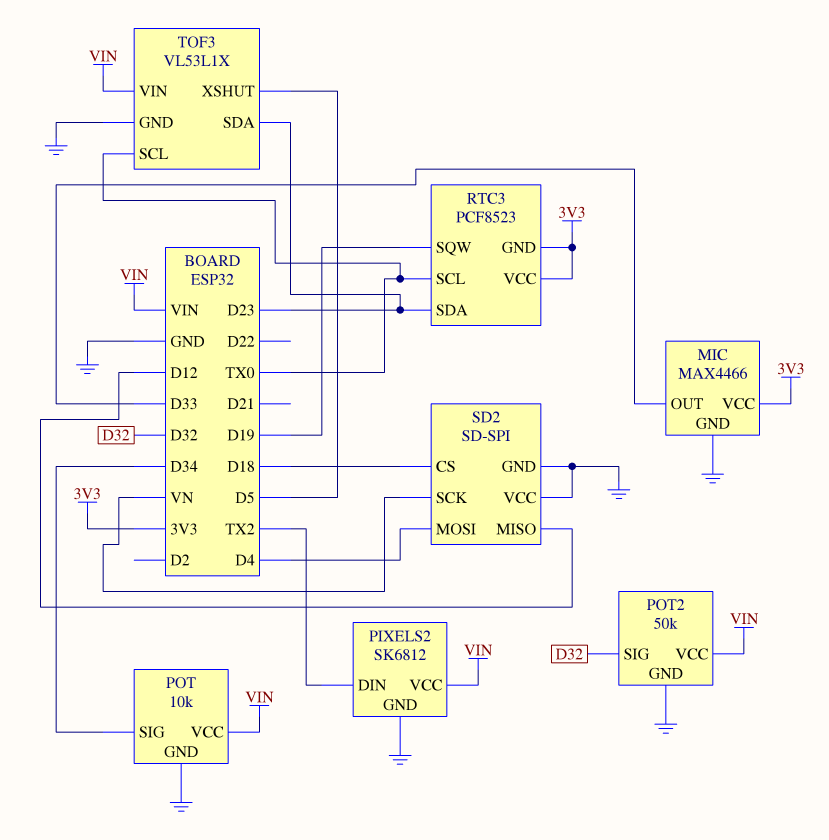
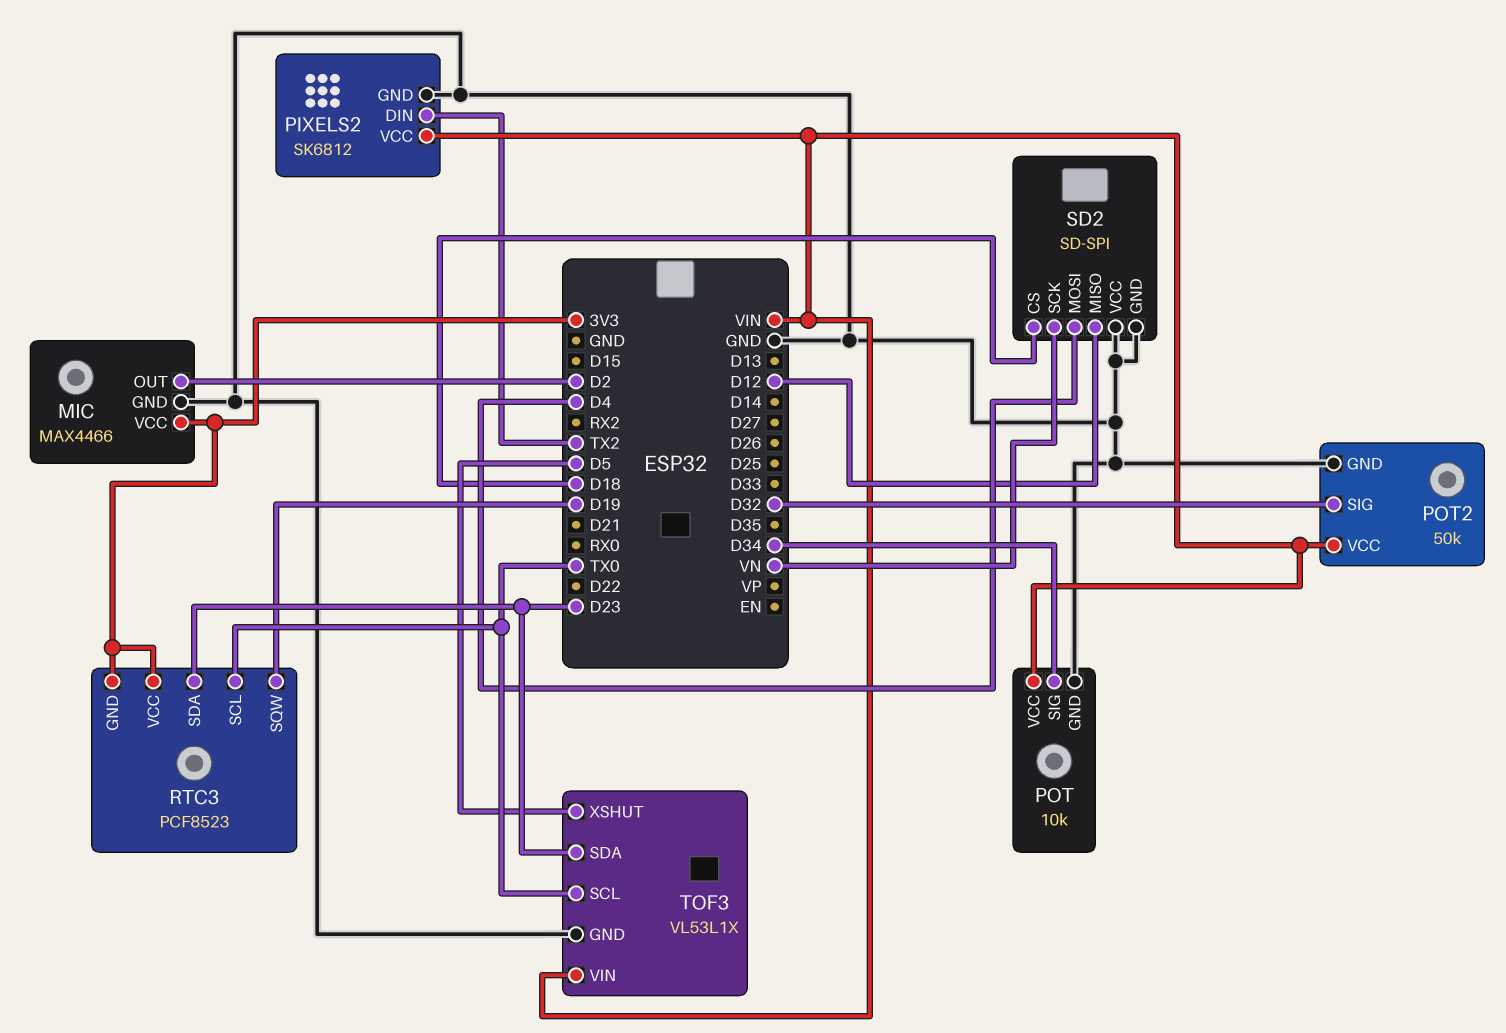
MIC pin OUT: D33 -> D2

